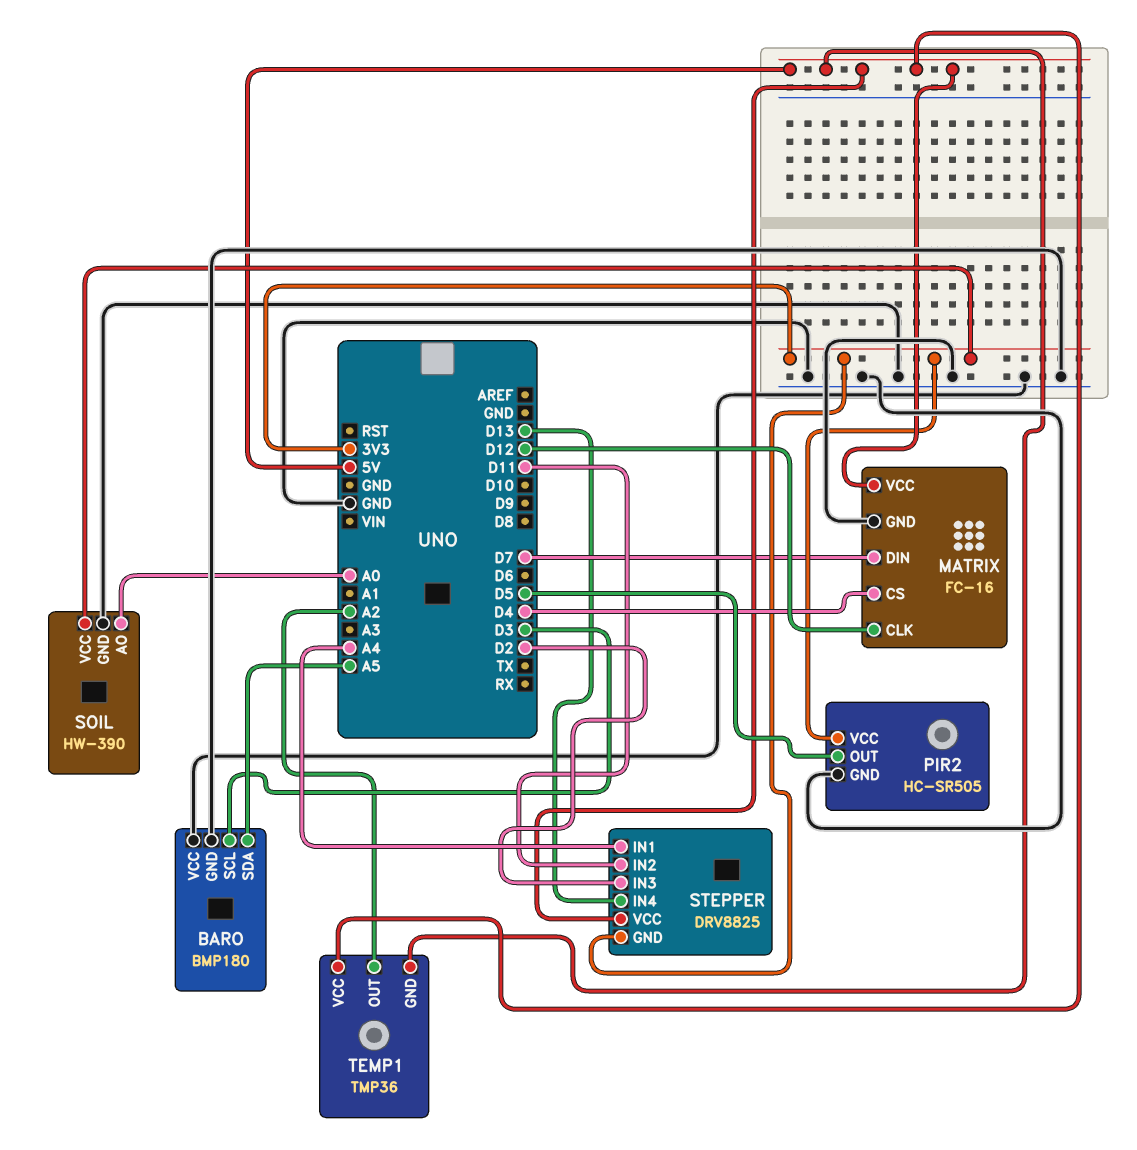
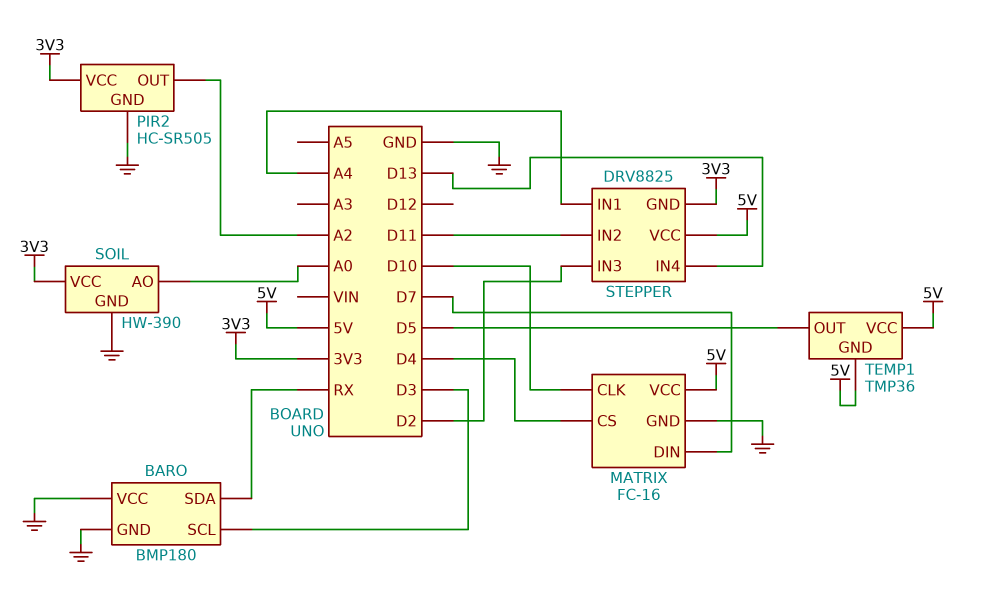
BARO pin SDA: A5 -> RX
MATRIX pin CLK: D12 -> D10
PIR2 pin OUT: D5 -> A2
TEMP1 pin OUT: A2 -> D5

